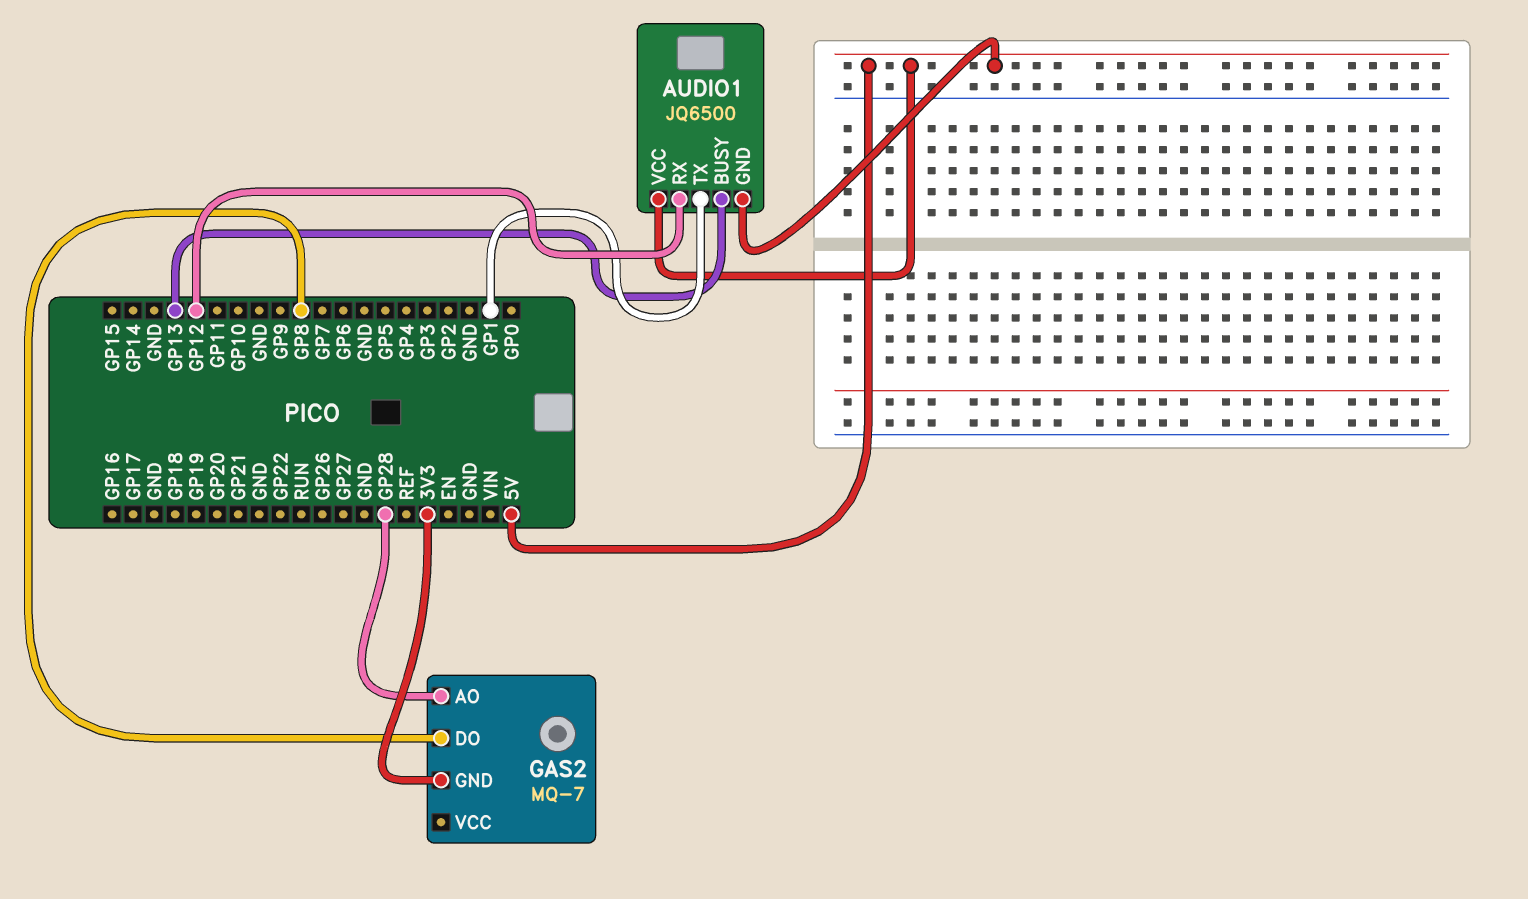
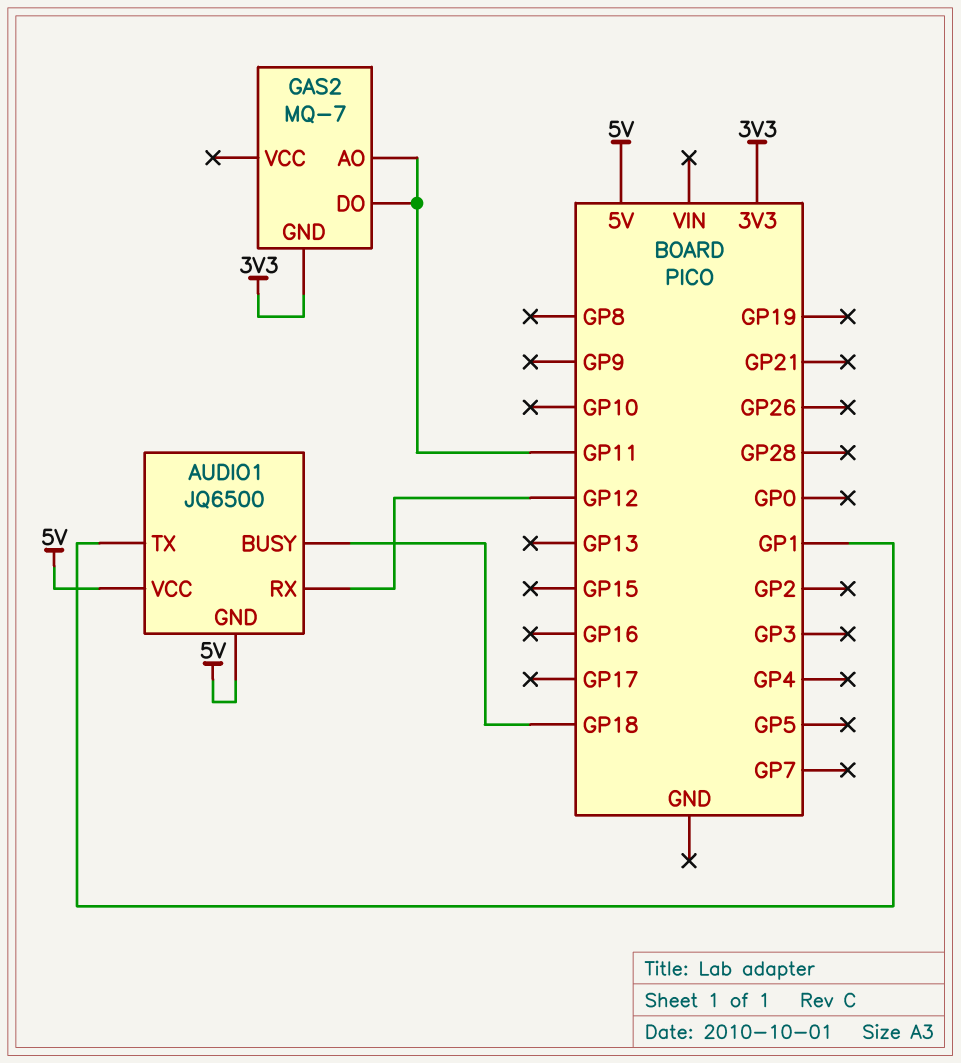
AUDIO1 pin BUSY: GP13 -> GP18
GAS2 pin AO: GP28 -> GP11
GAS2 pin DO: GP8 -> GP11

